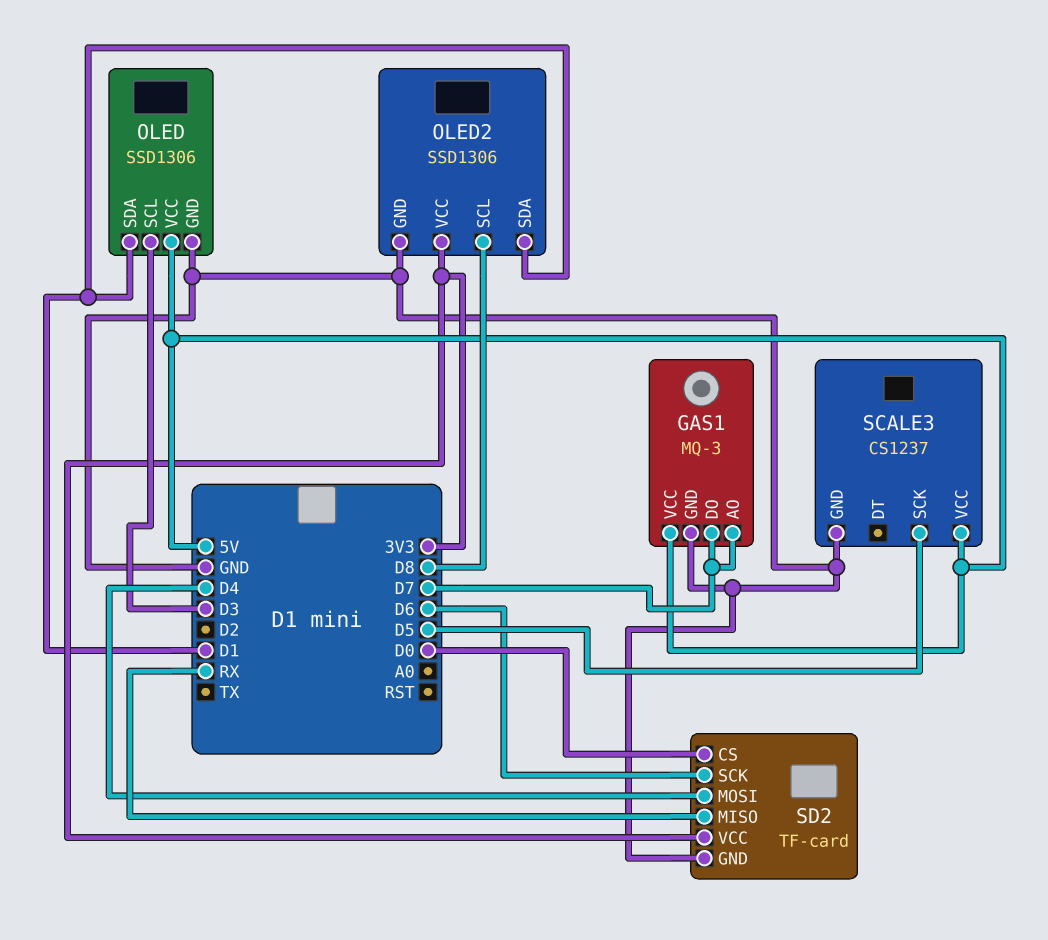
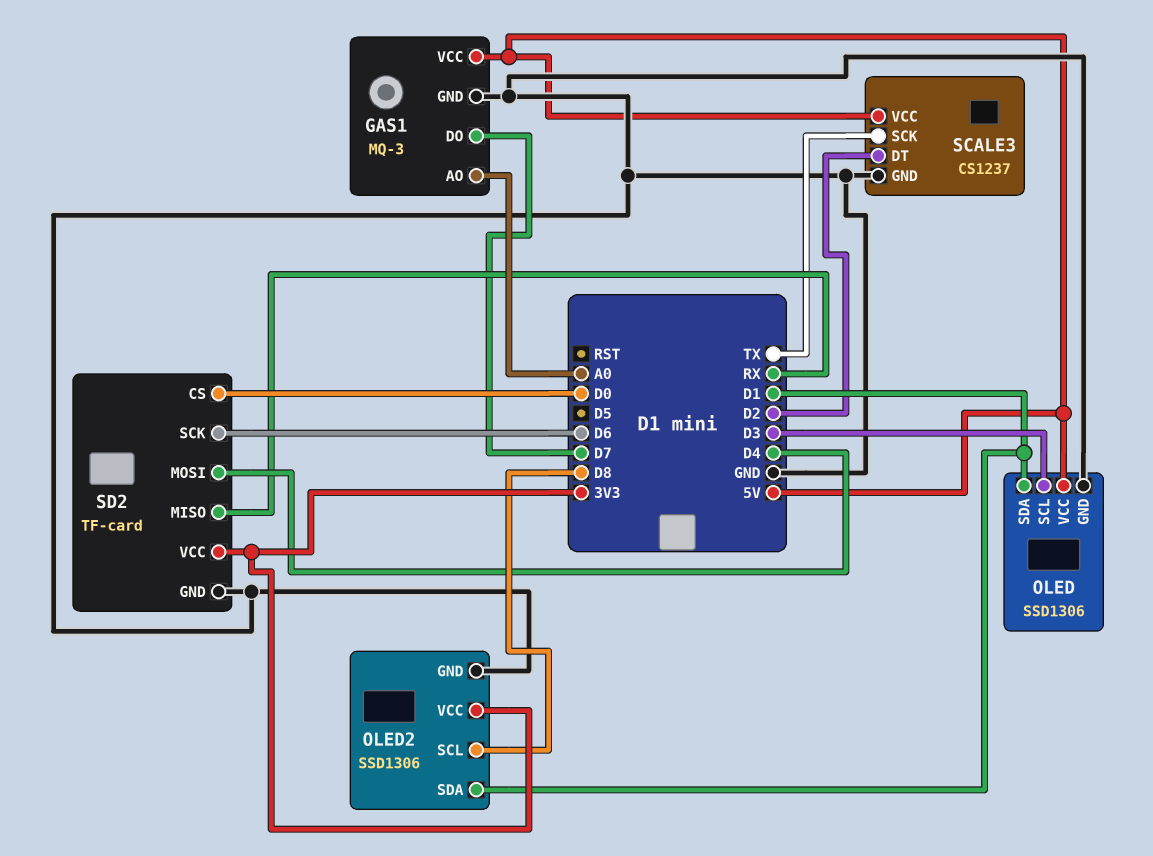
GAS1 pin AO: D7 -> A0
SCALE3 pin DT: none -> D2
SCALE3 pin SCK: D5 -> TX

